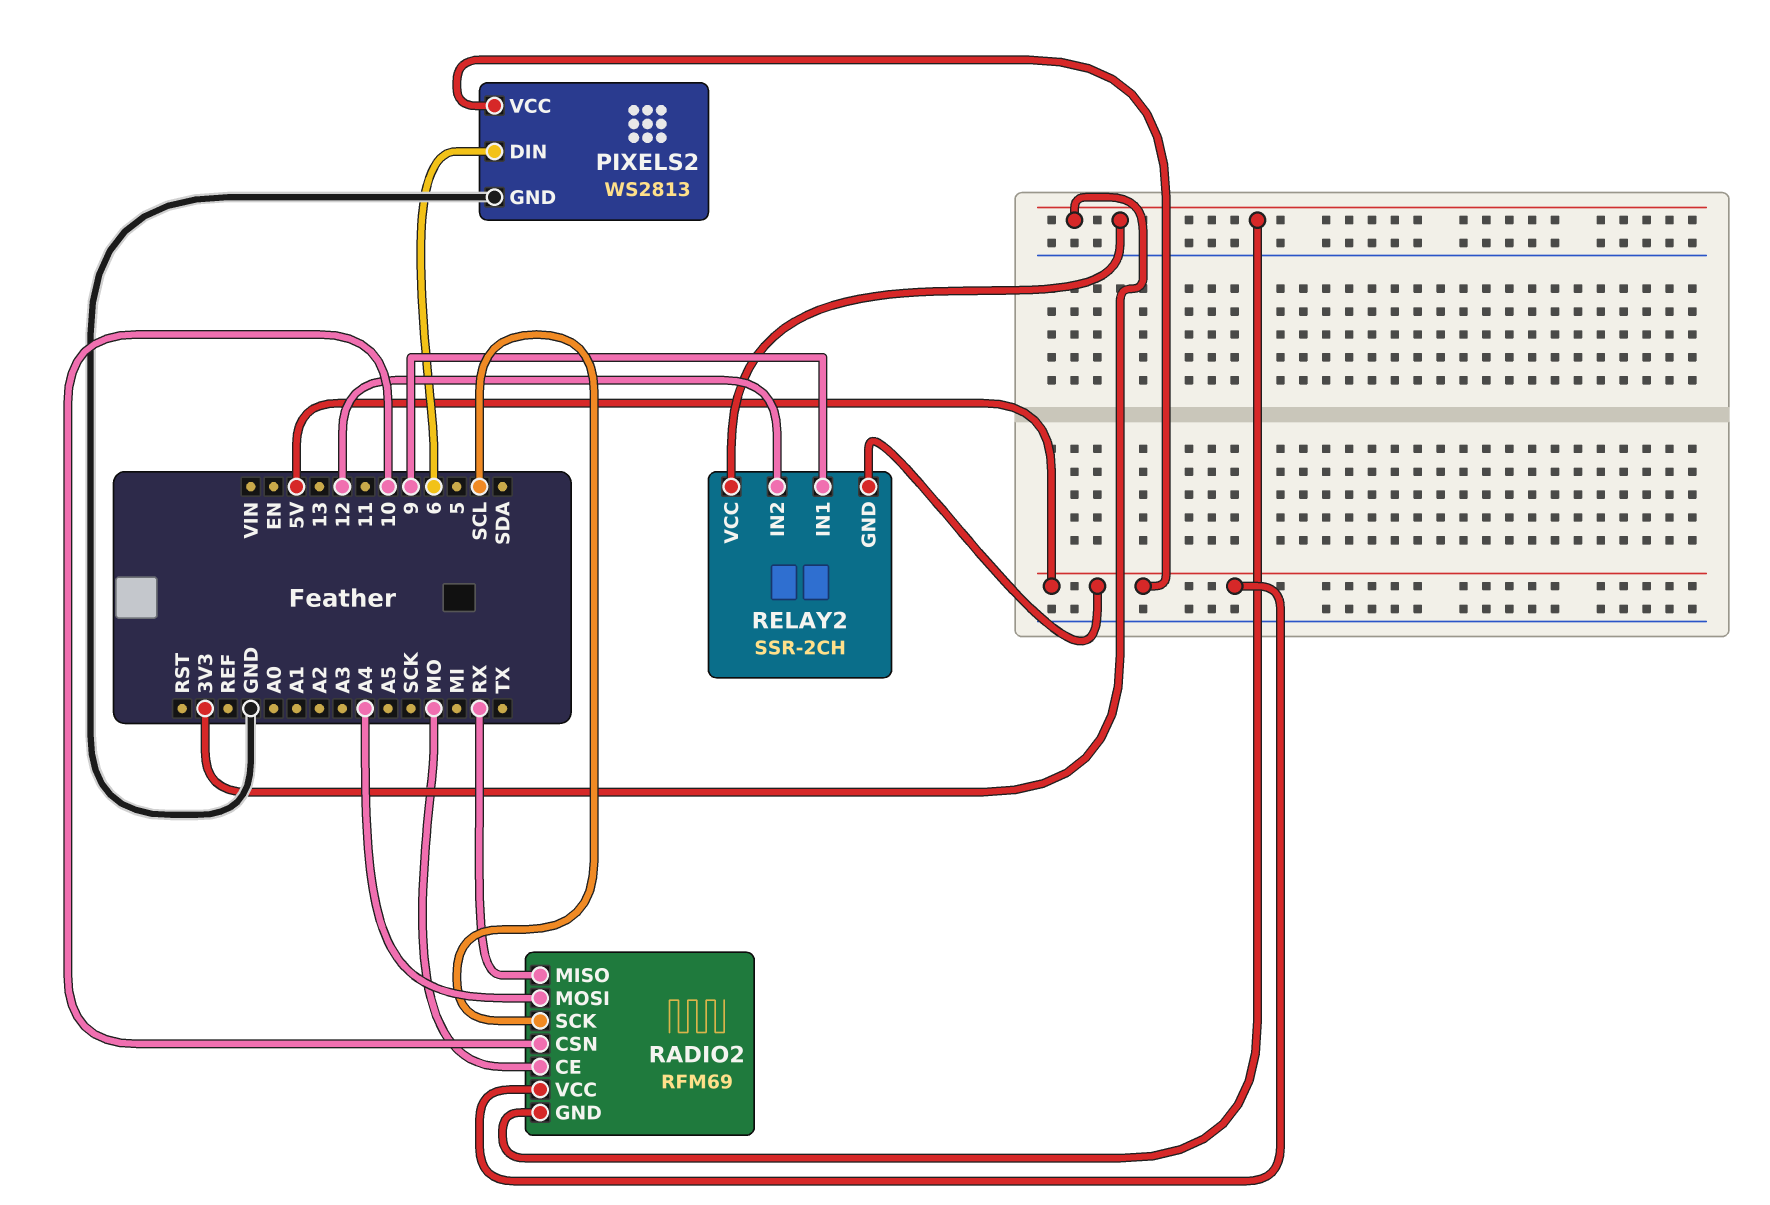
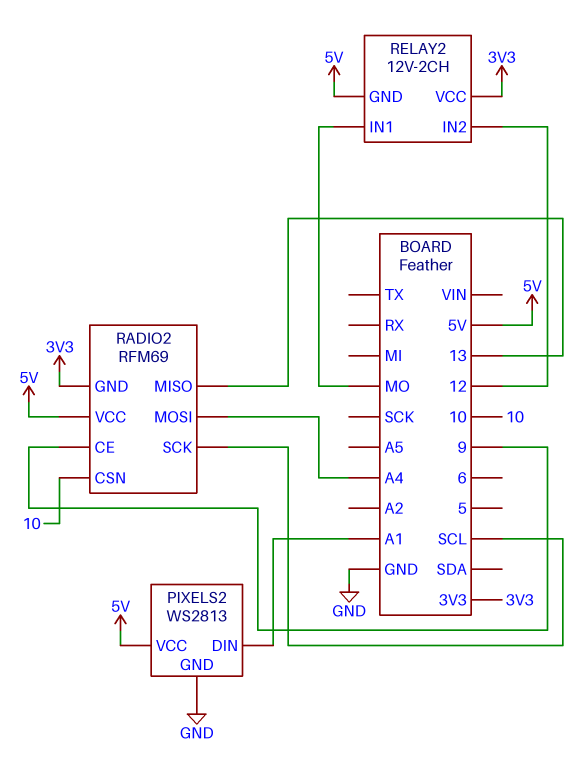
PIXELS2 pin DIN: 6 -> A1
RADIO2 pin CE: MO -> 9
RADIO2 pin MISO: RX -> 13
RELAY2: SSR-2CH -> 12V-2CH
RELAY2 pin IN1: 9 -> MO

